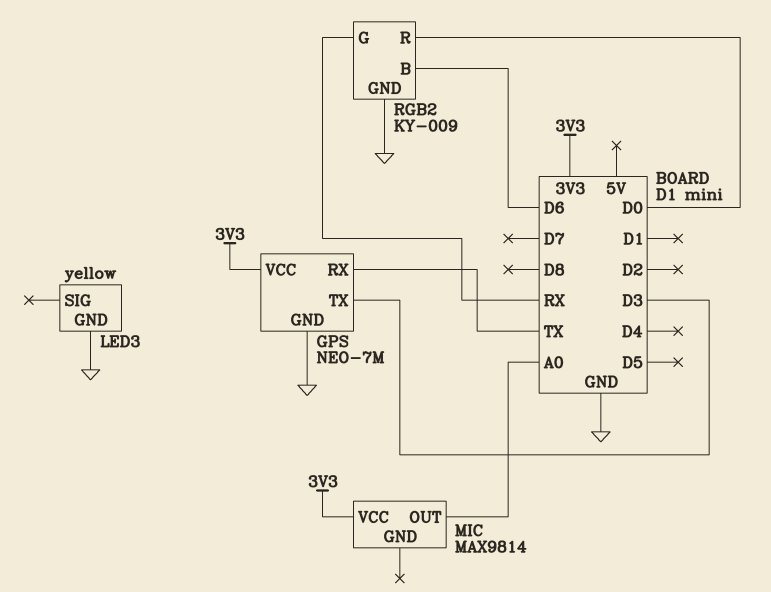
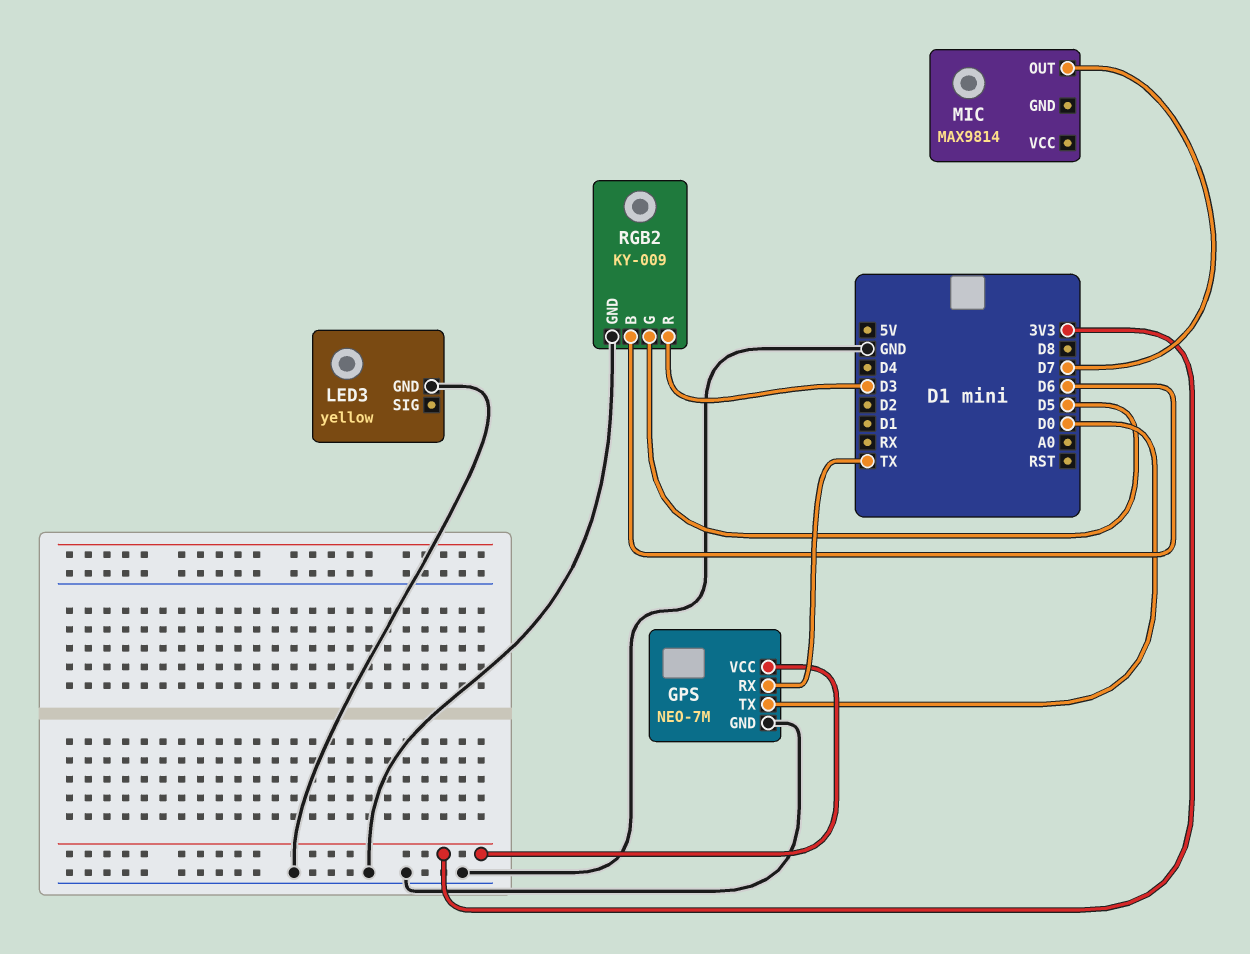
GPS pin TX: D3 -> D0
MIC pin OUT: A0 -> D7
MIC pin VCC: 3V3 -> none
RGB2 pin G: RX -> D5
RGB2 pin R: D0 -> D3

